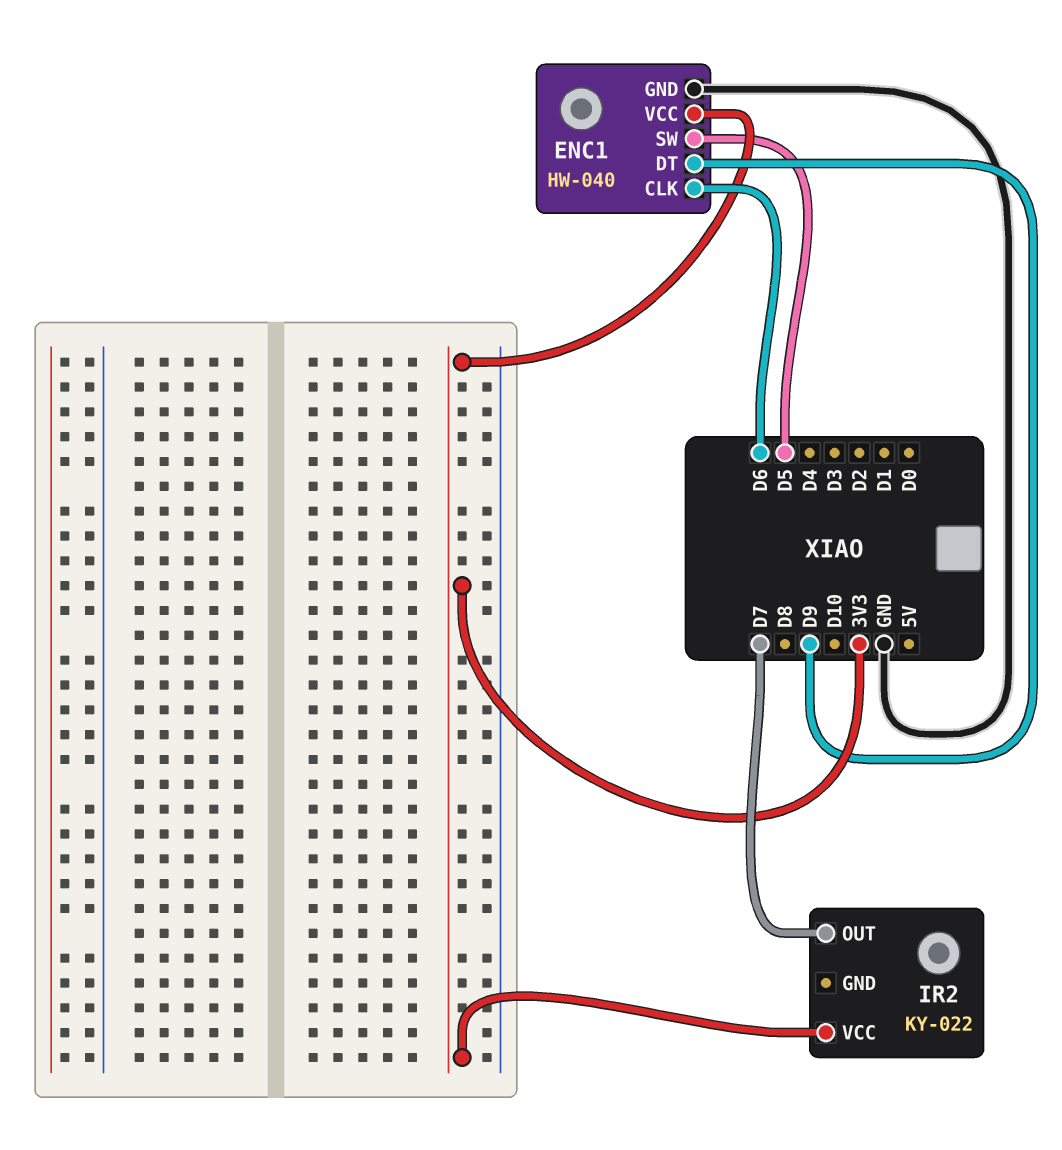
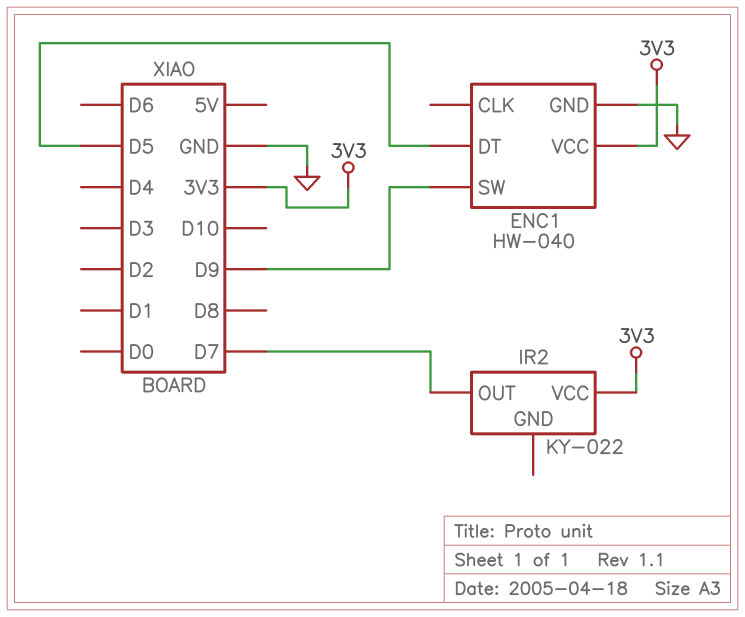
ENC1 pin CLK: D6 -> none
ENC1 pin DT: D9 -> D5
ENC1 pin SW: D5 -> D9

